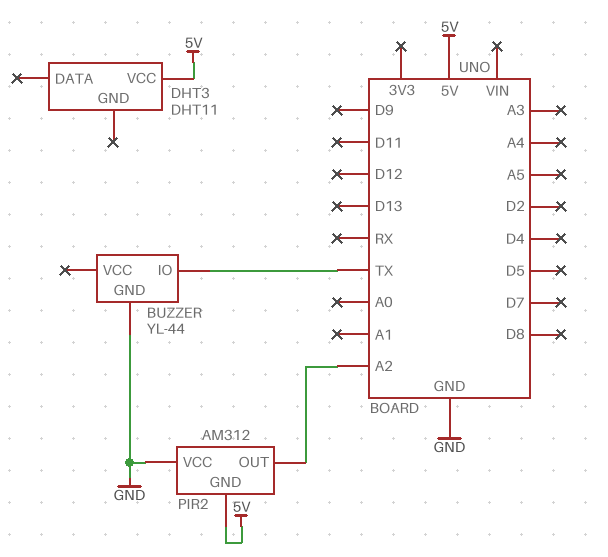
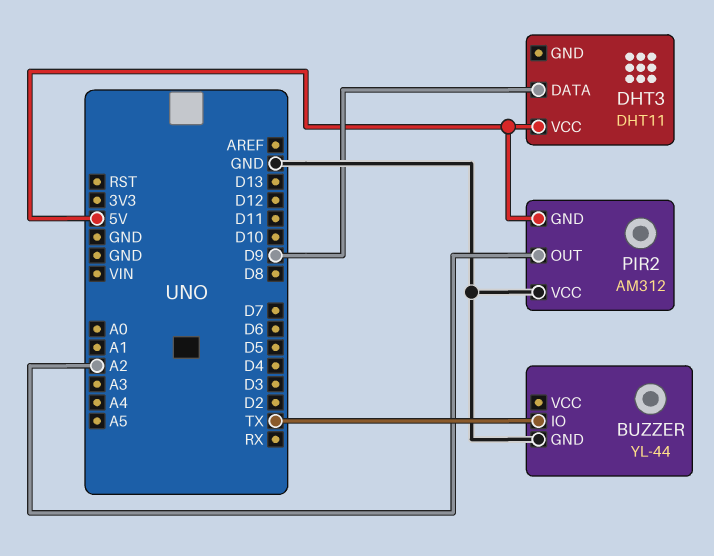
DHT3 pin DATA: none -> D9

